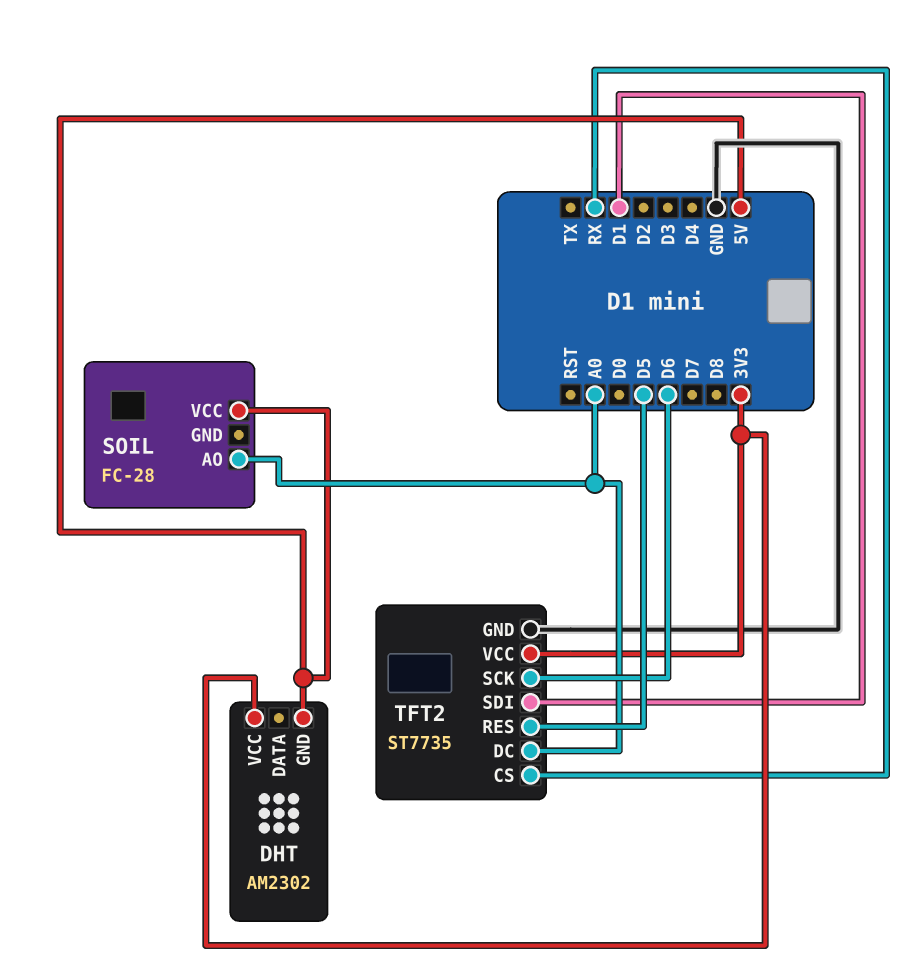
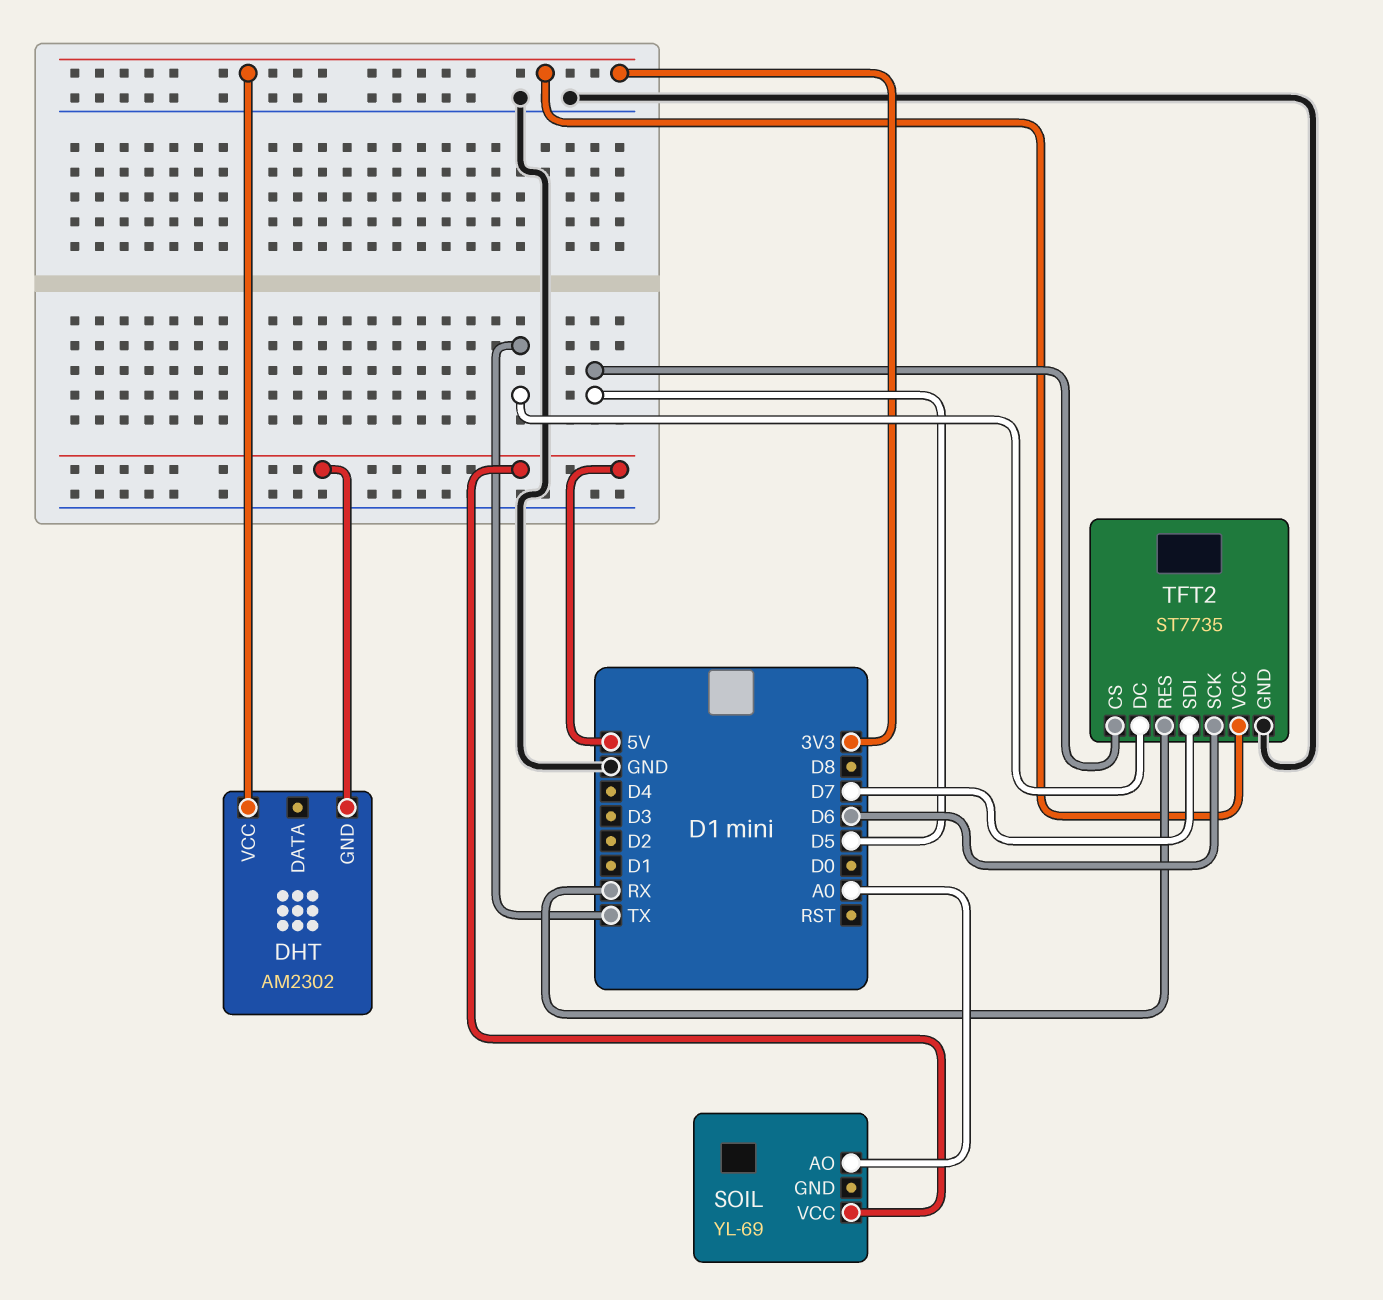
SOIL: FC-28 -> YL-69
TFT2 pin CS: RX -> D5
TFT2 pin DC: A0 -> TX
TFT2 pin RES: D5 -> RX
TFT2 pin SDI: D1 -> D7

